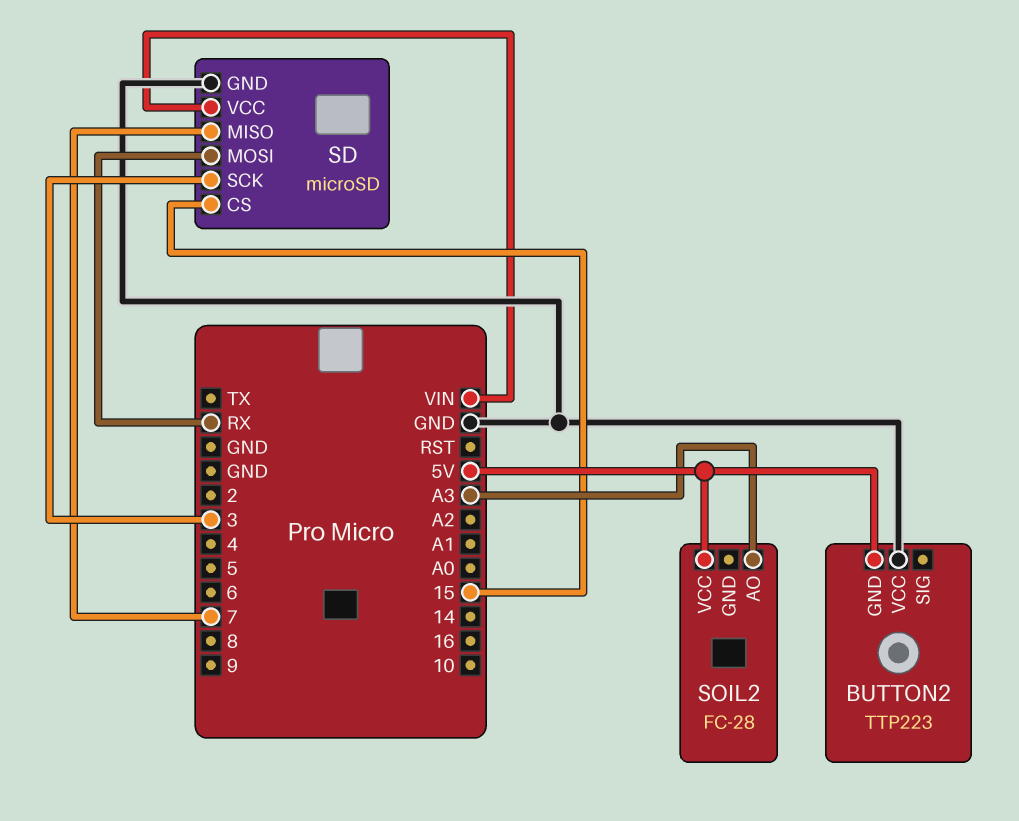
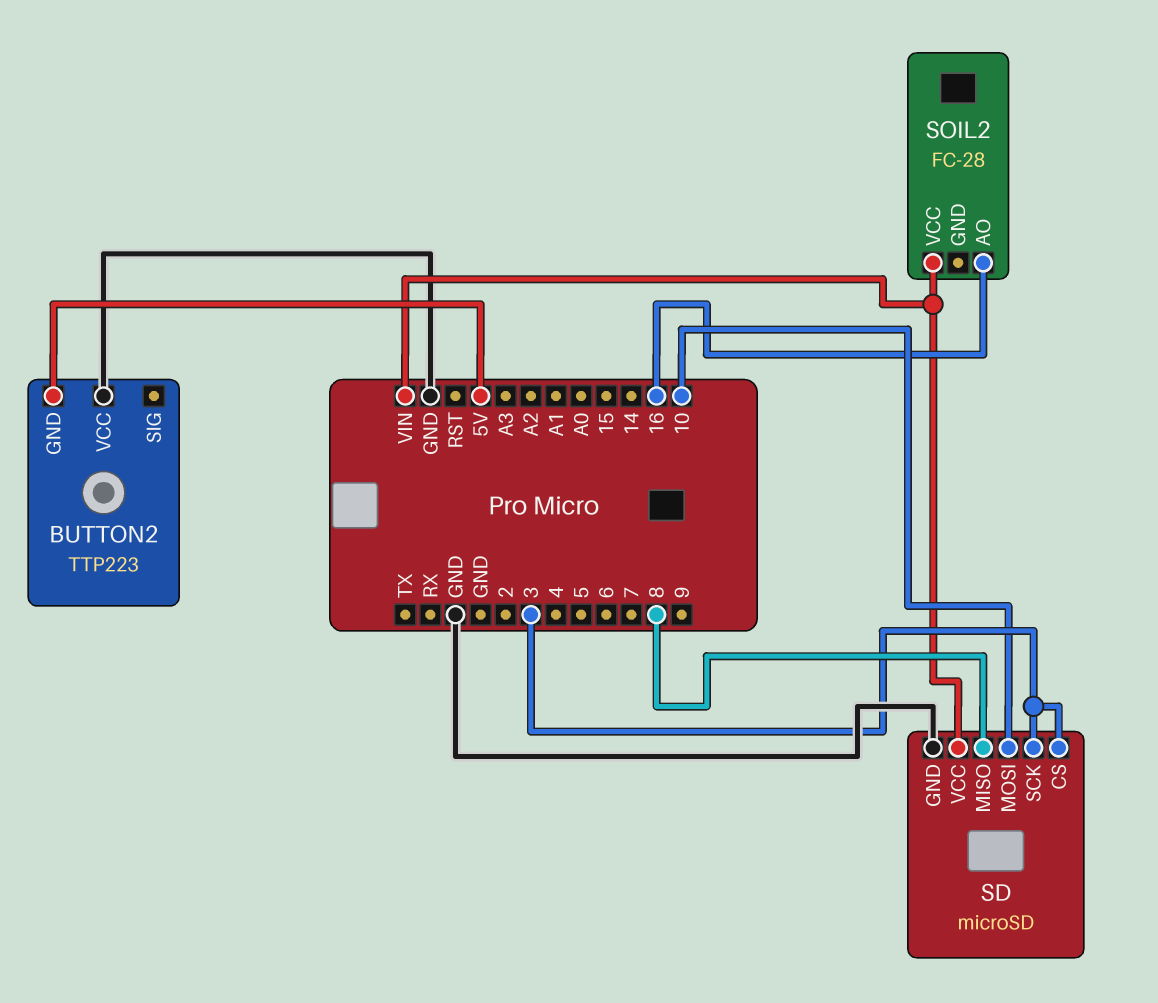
SD pin CS: 15 -> 3
SD pin MISO: 7 -> 8
SD pin MOSI: RX -> 10
SOIL2 pin AO: A3 -> 16
SOIL2 pin VCC: 5V -> VIN

